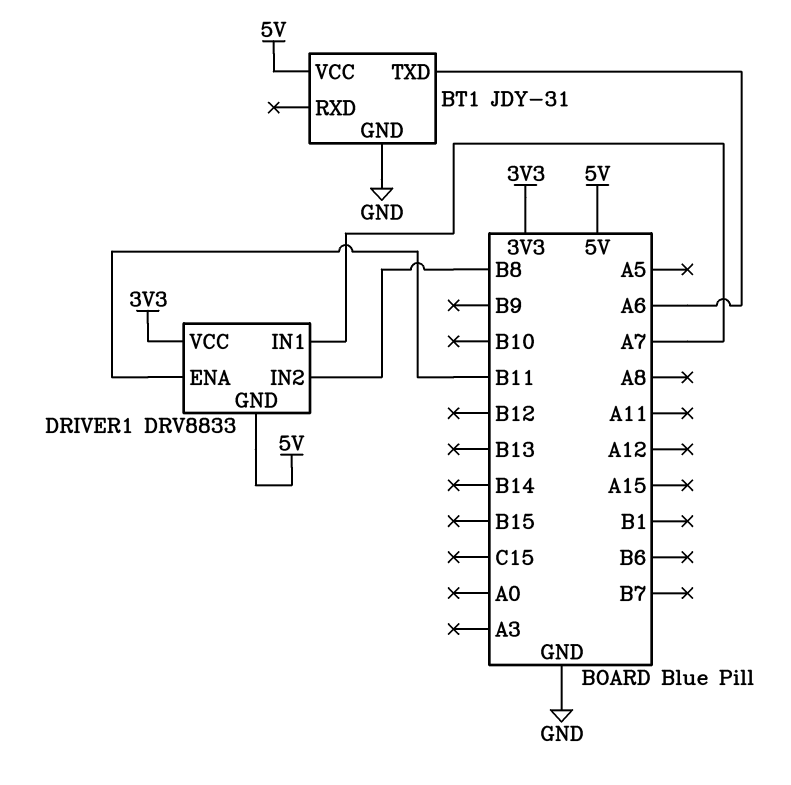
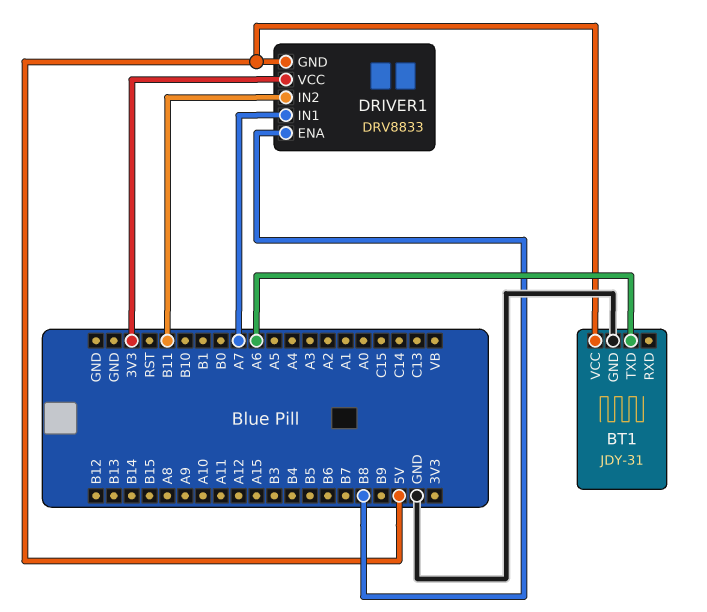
DRIVER1 pin ENA: B11 -> B8
DRIVER1 pin IN2: B8 -> B11

